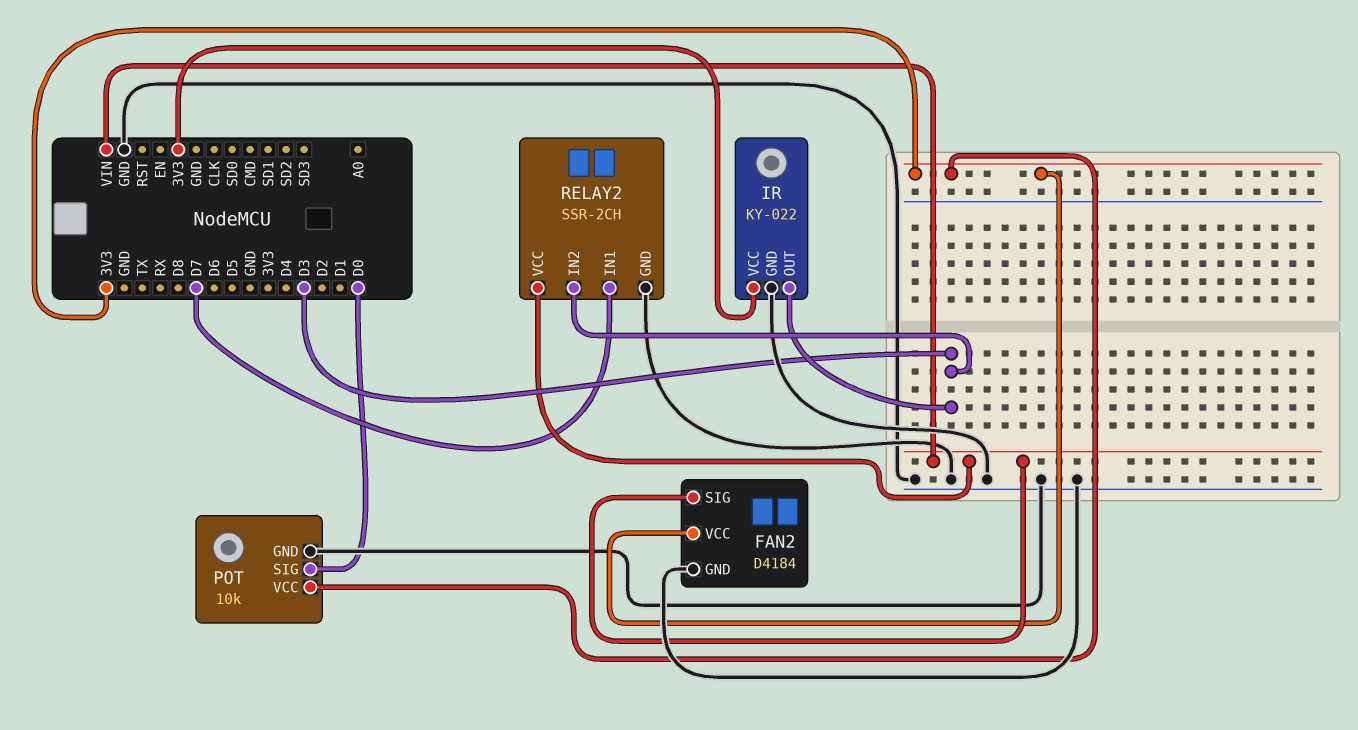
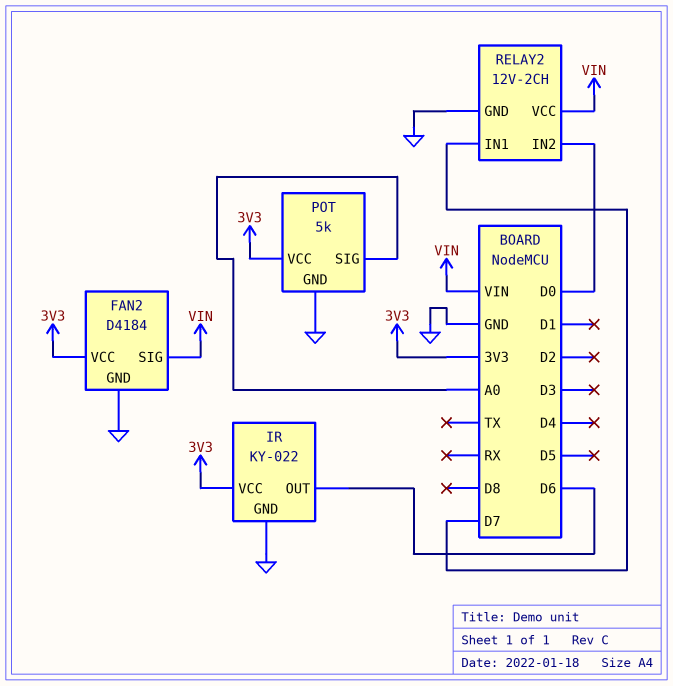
IR pin OUT: D3 -> D6
POT: 10k -> 5k
POT pin SIG: D0 -> A0
RELAY2: SSR-2CH -> 12V-2CH
RELAY2 pin IN2: D3 -> D0

